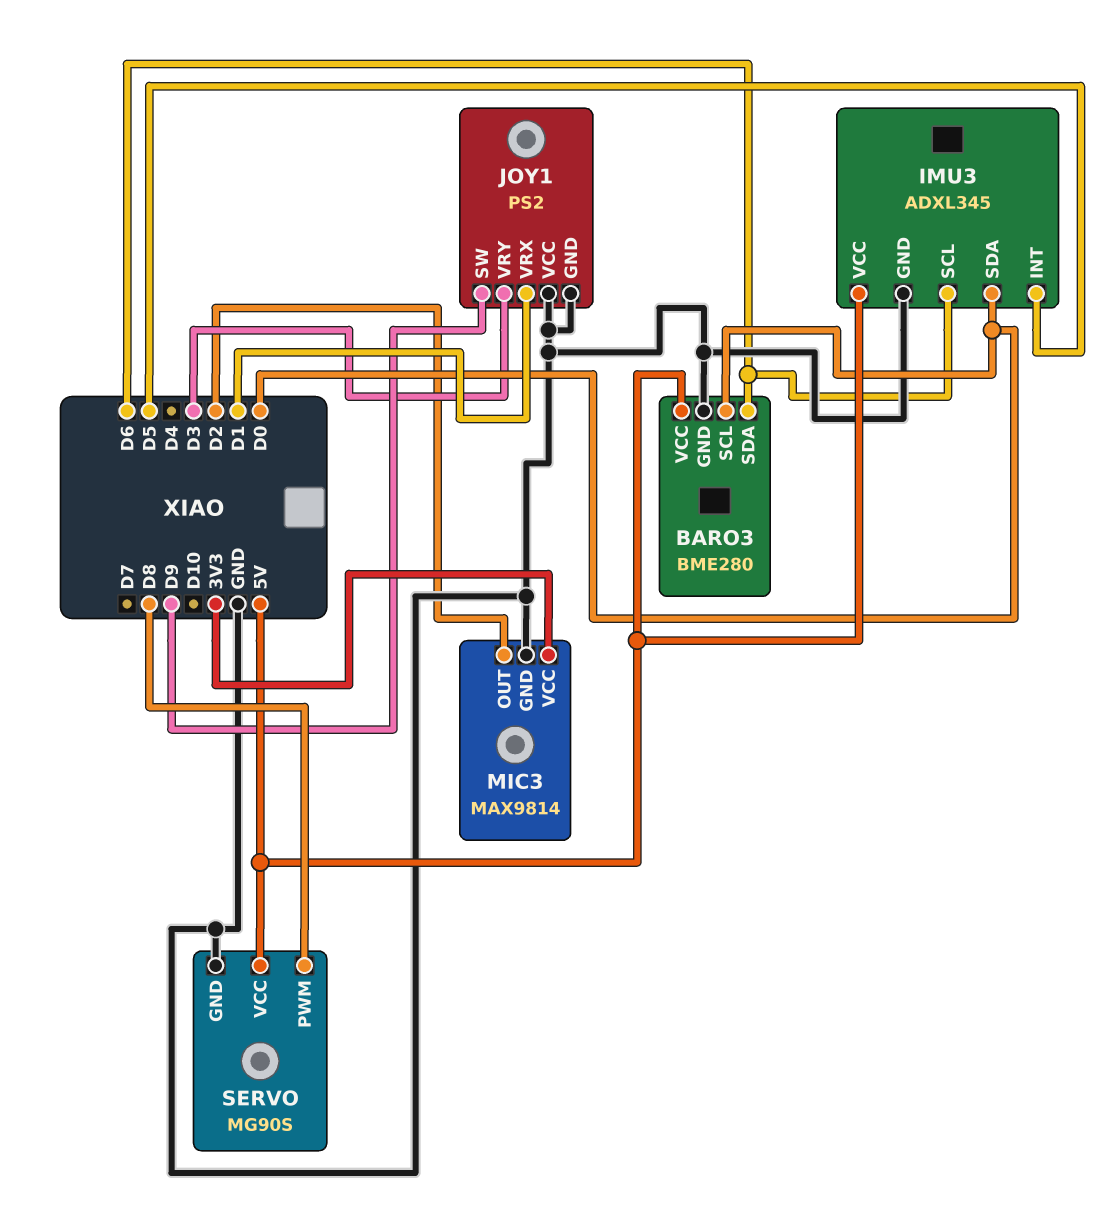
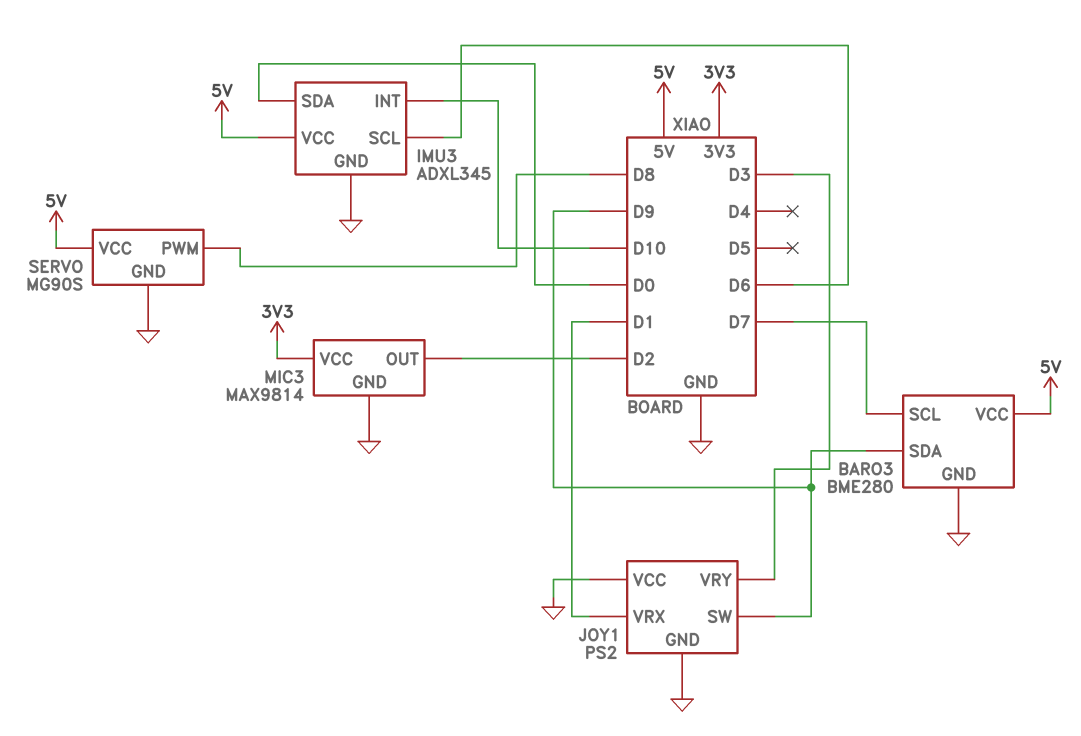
BARO3 pin SCL: D0 -> D7
BARO3 pin SDA: D6 -> D9
IMU3 pin INT: D5 -> D10

